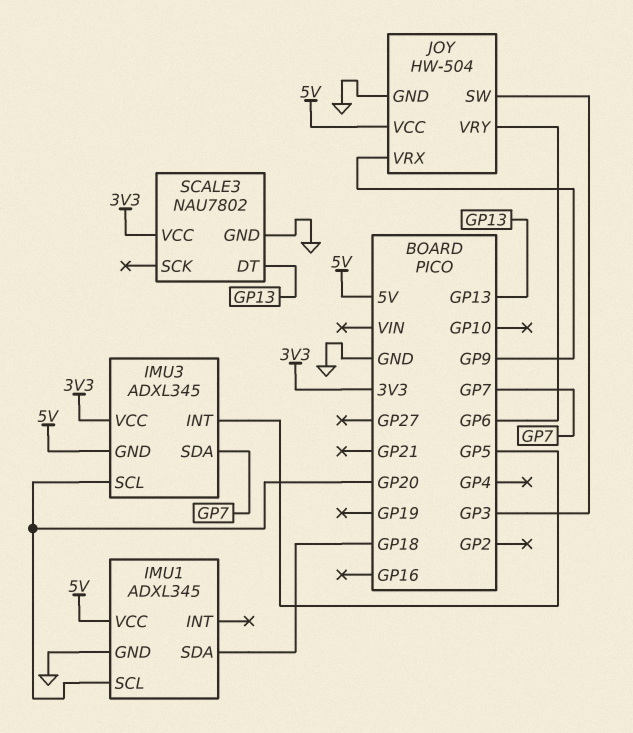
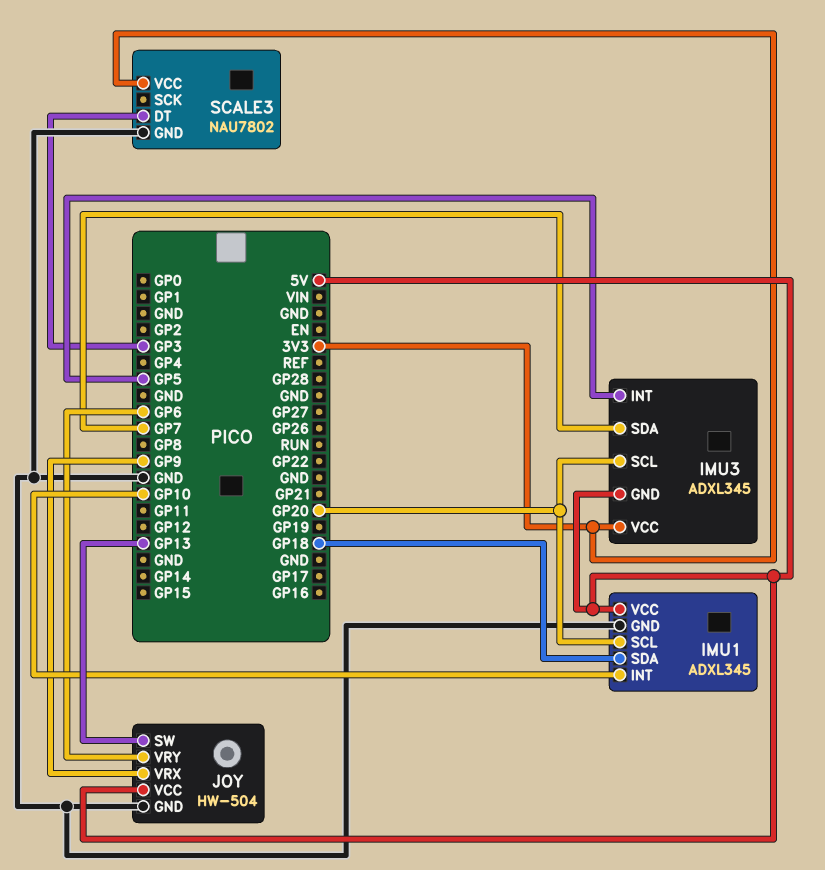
IMU1 pin INT: none -> GP10
JOY pin SW: GP3 -> GP13
SCALE3 pin DT: GP13 -> GP3

